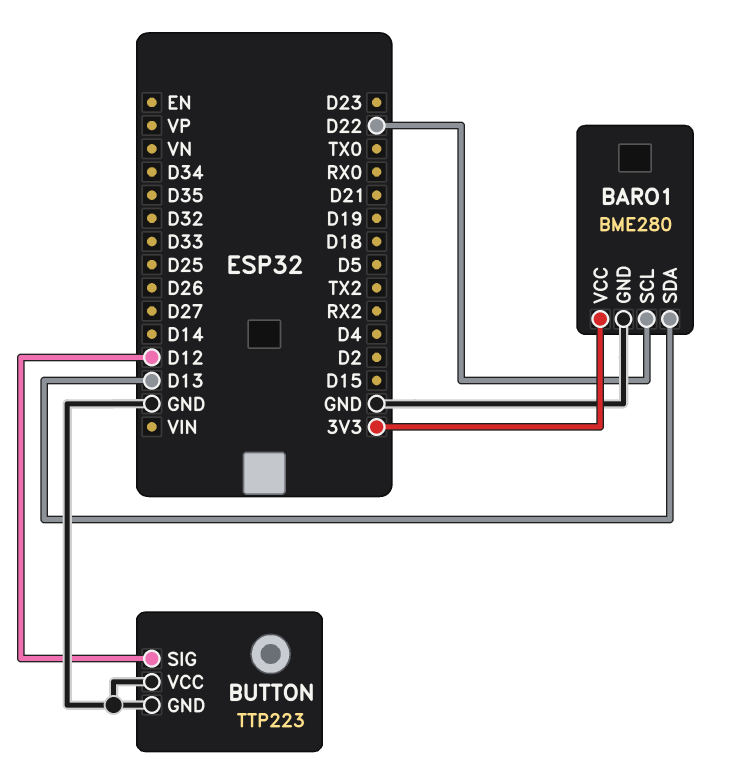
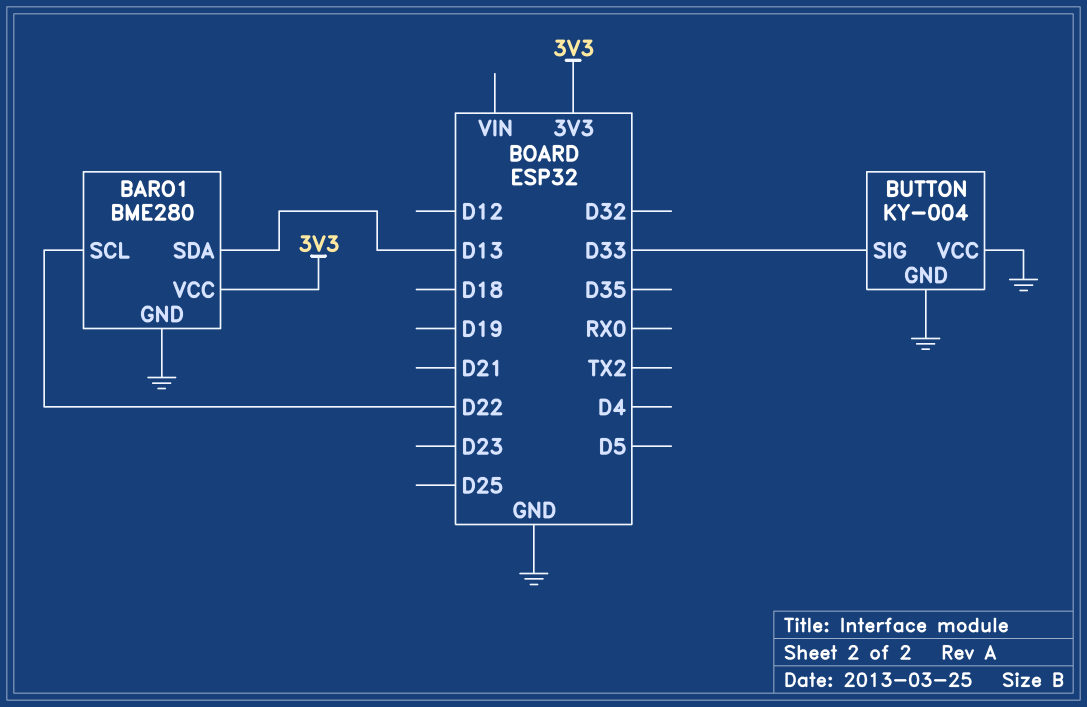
BUTTON: TTP223 -> KY-004
BUTTON pin SIG: D12 -> D33

